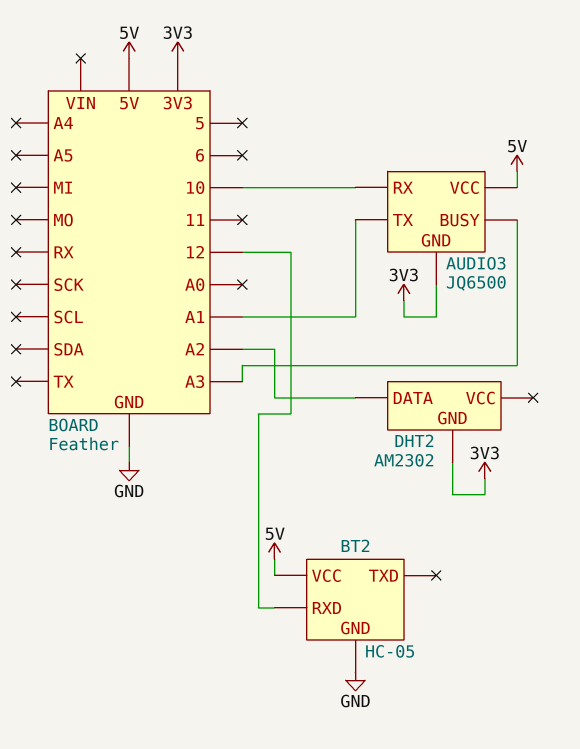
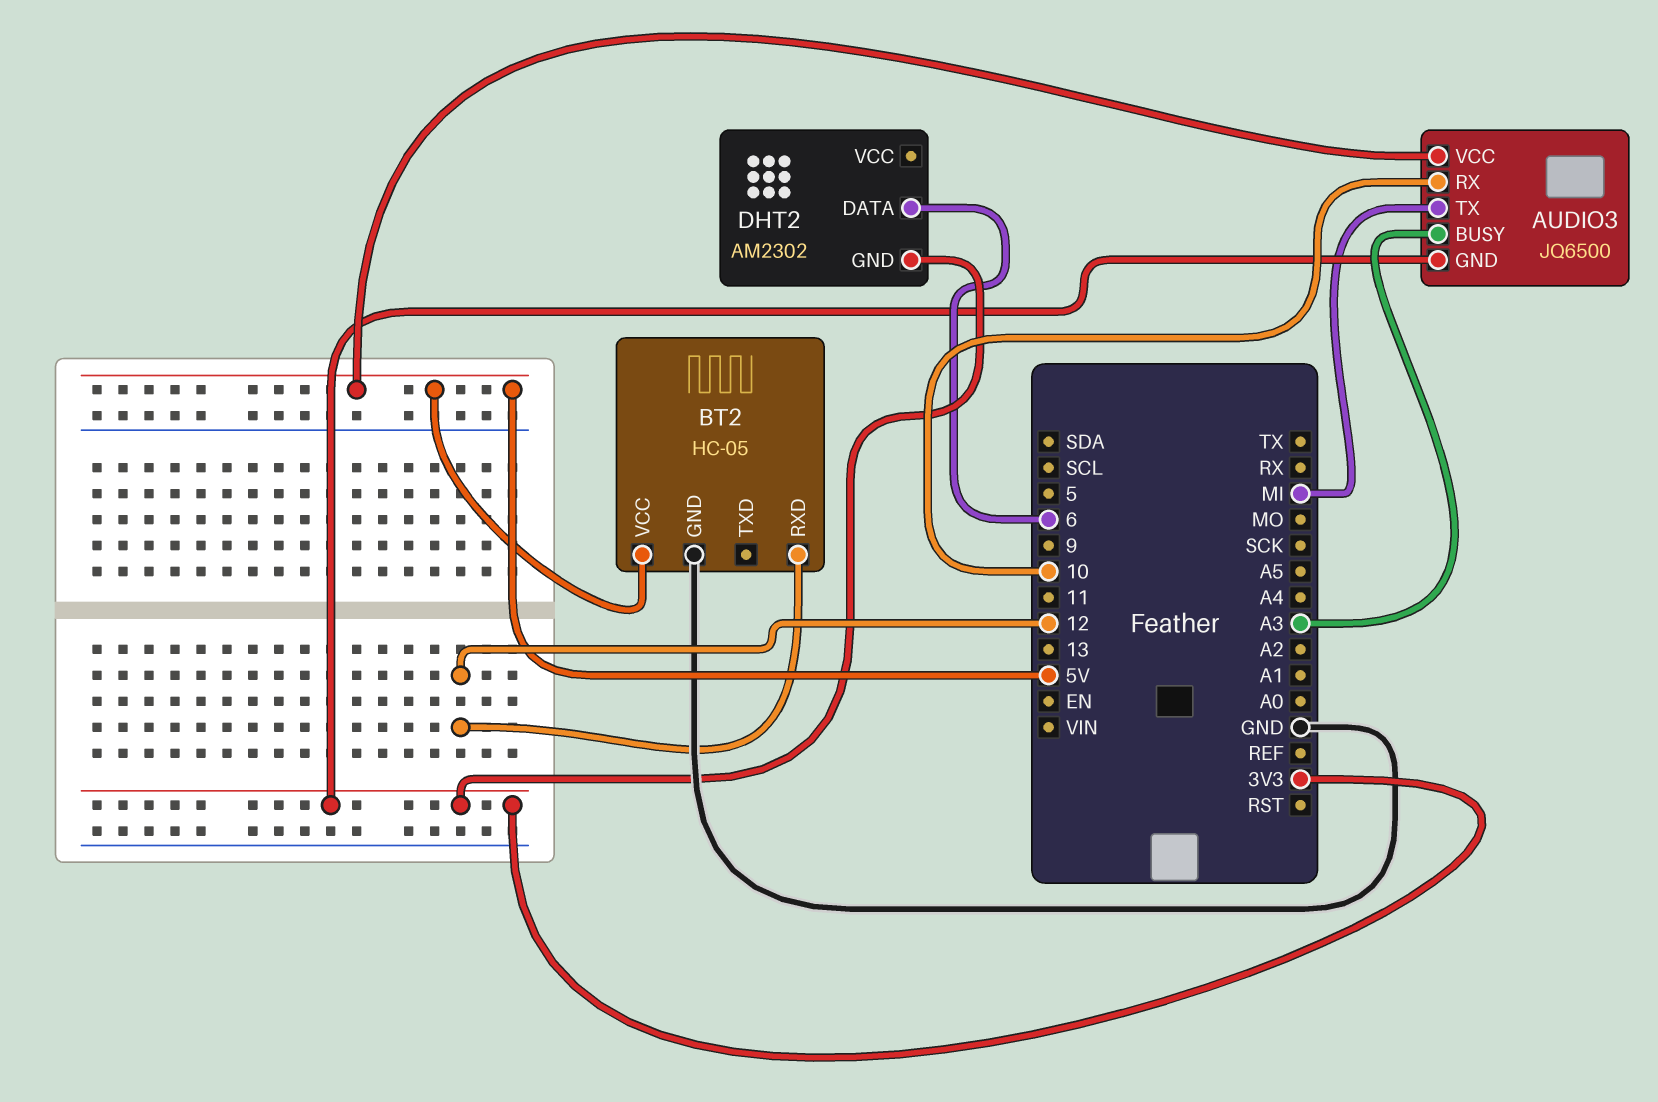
AUDIO3 pin TX: A1 -> MI
DHT2 pin DATA: A2 -> 6

